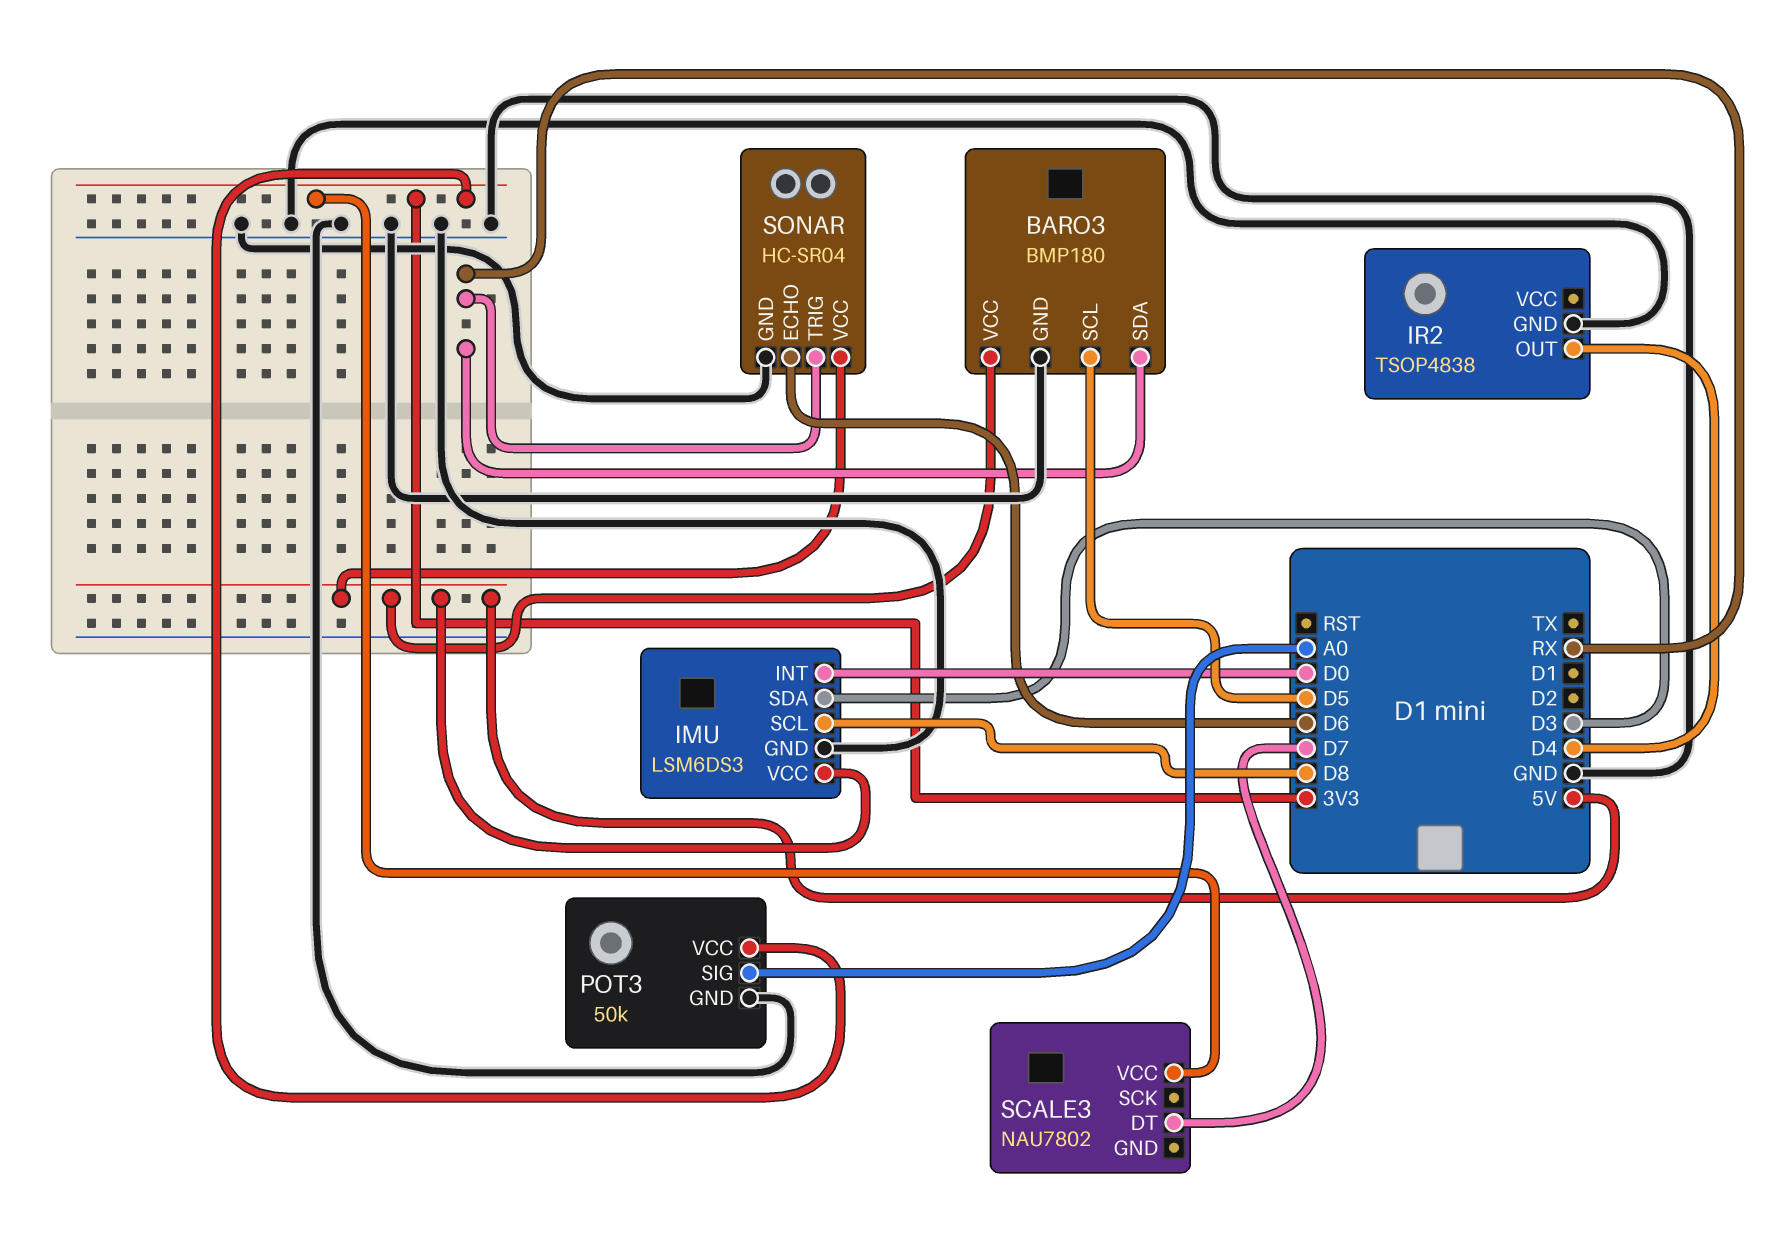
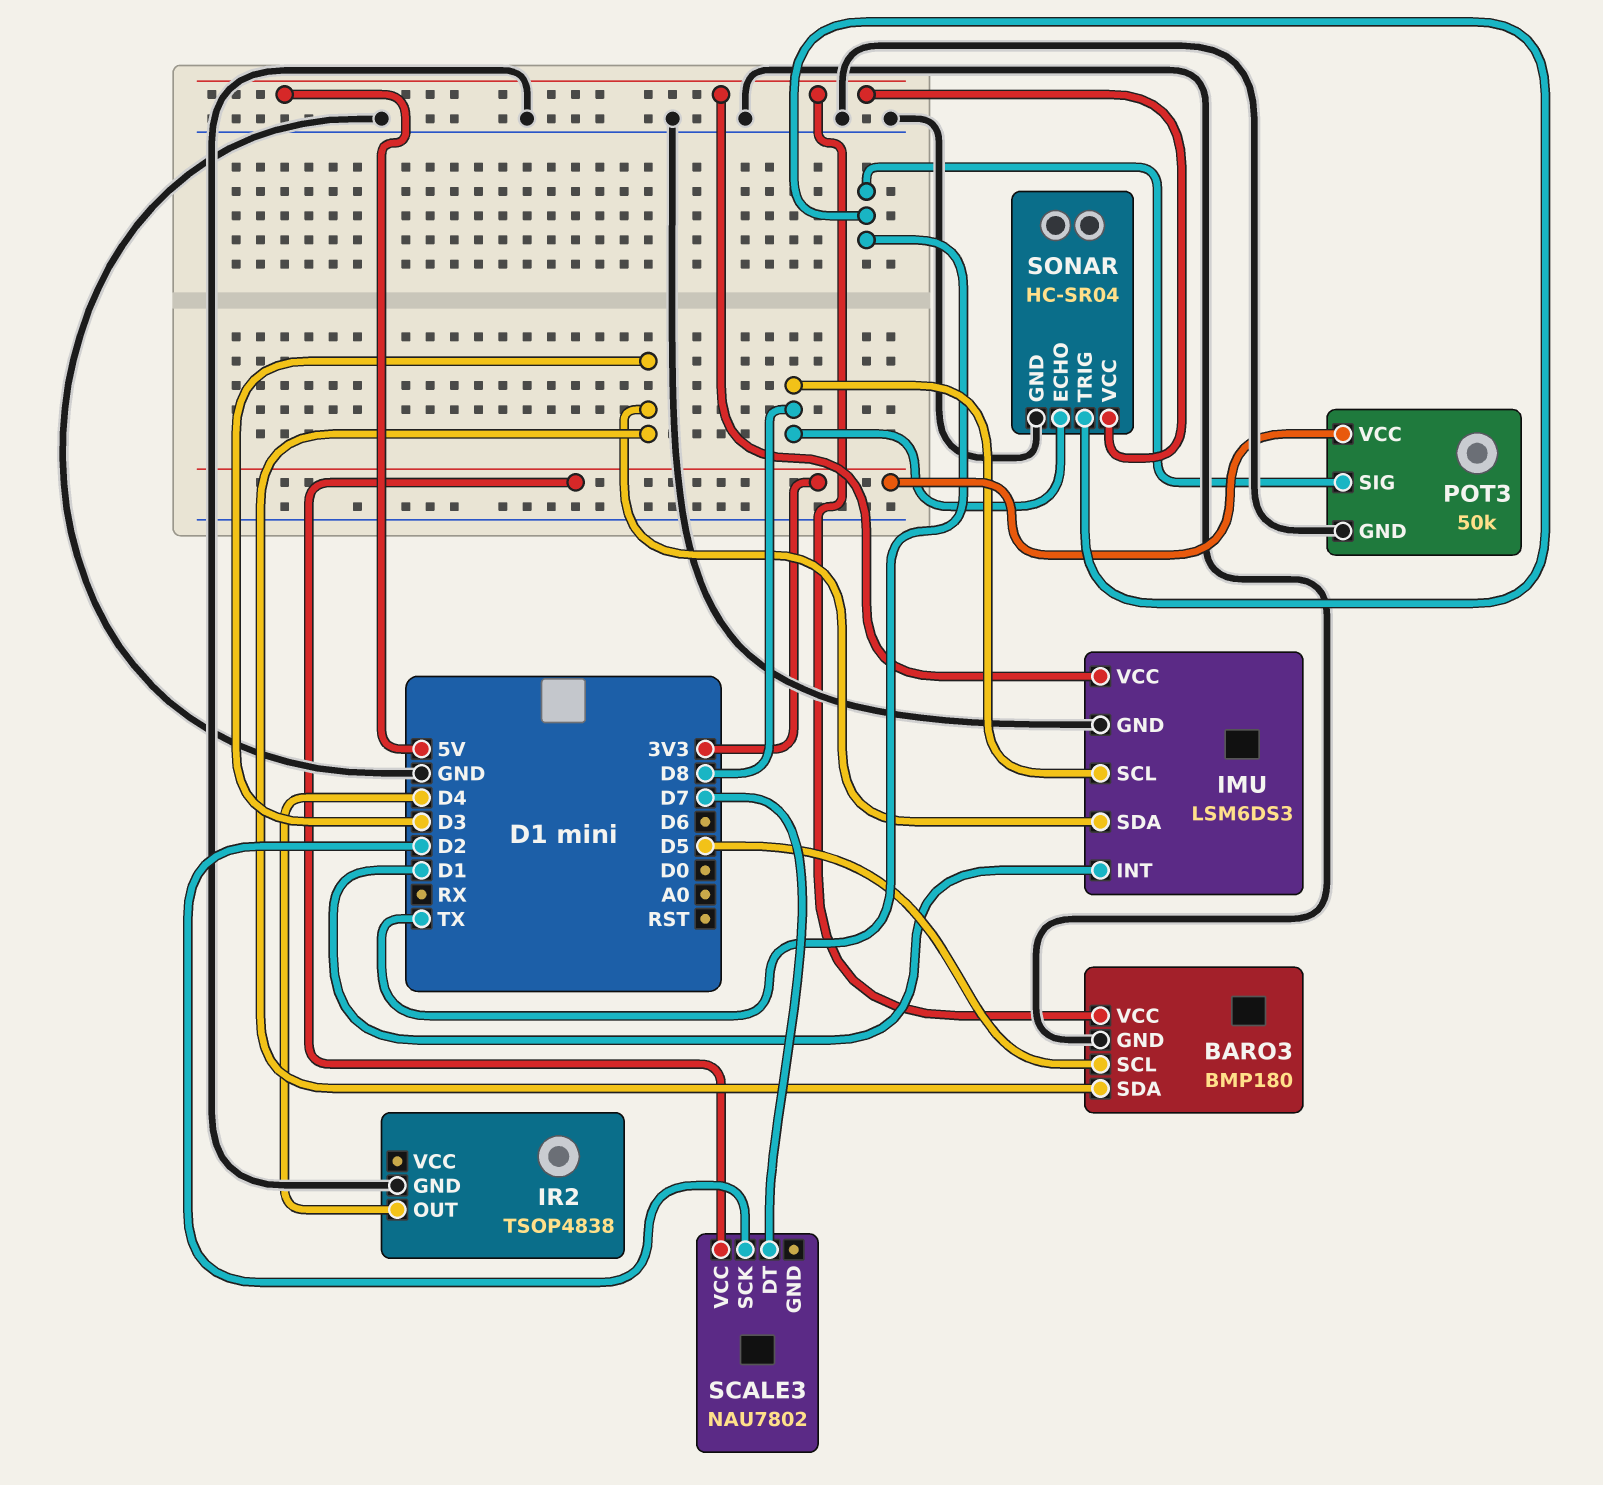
BARO3 pin SDA: RX -> D3
IMU pin INT: D0 -> D1
POT3 pin SIG: A0 -> TX
SCALE3 pin SCK: none -> D2
SONAR pin ECHO: D6 -> D8
SONAR pin TRIG: RX -> TX

